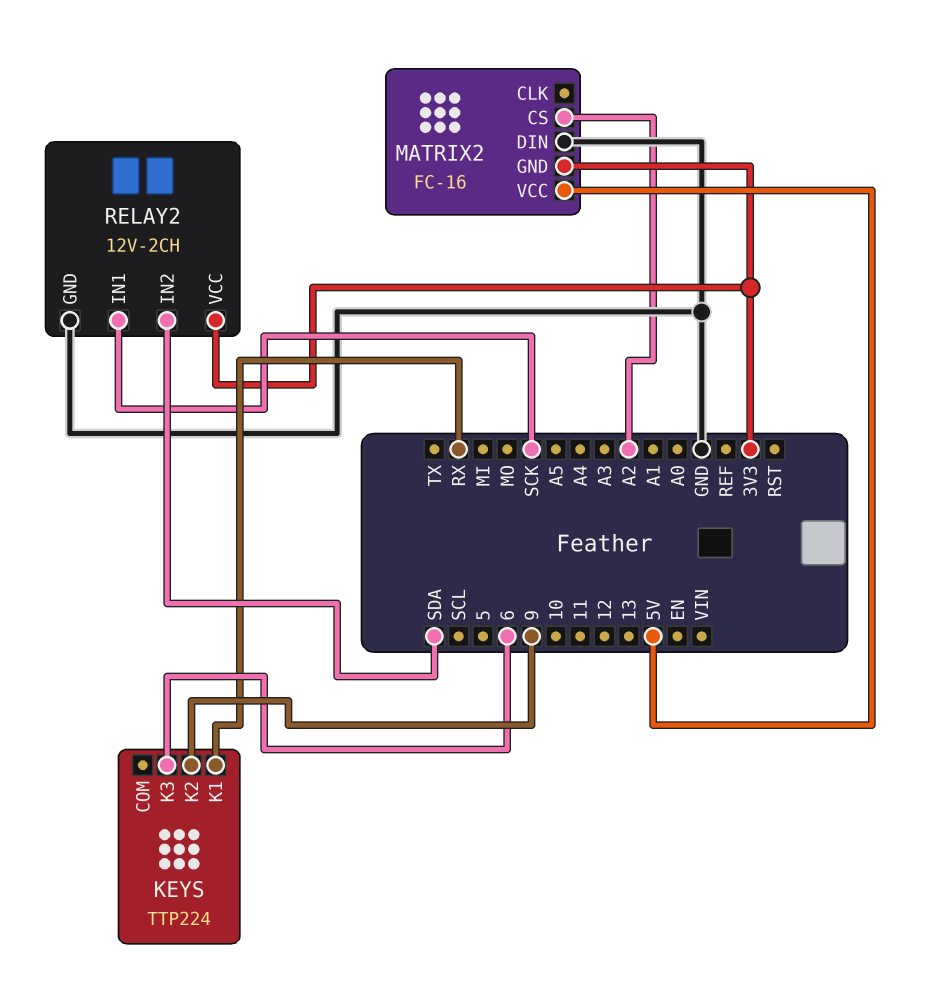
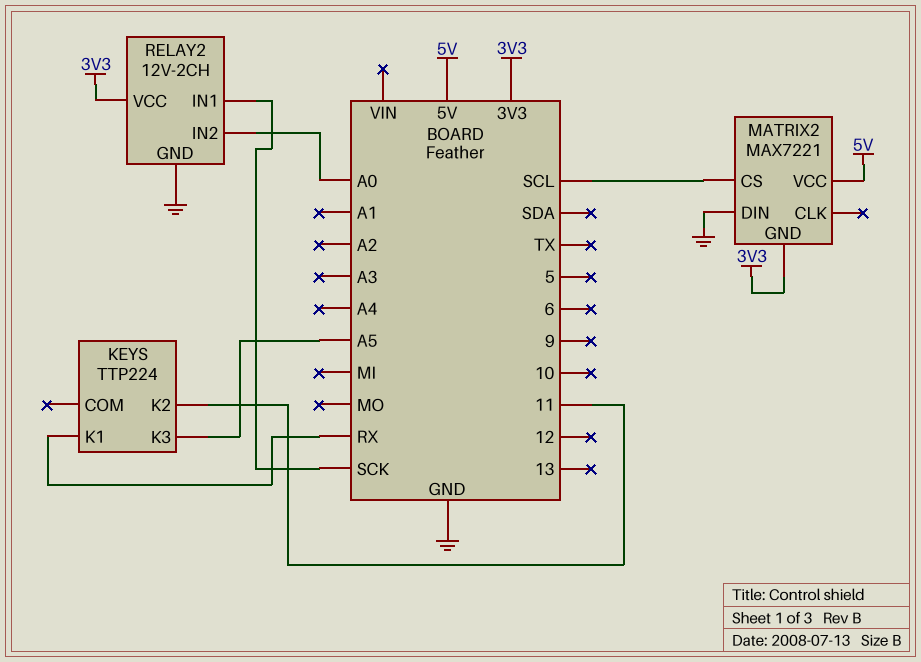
KEYS pin K2: 9 -> 11
KEYS pin K3: 6 -> A5
MATRIX2: FC-16 -> MAX7221
MATRIX2 pin CS: A2 -> SCL
RELAY2 pin IN2: SDA -> A0

